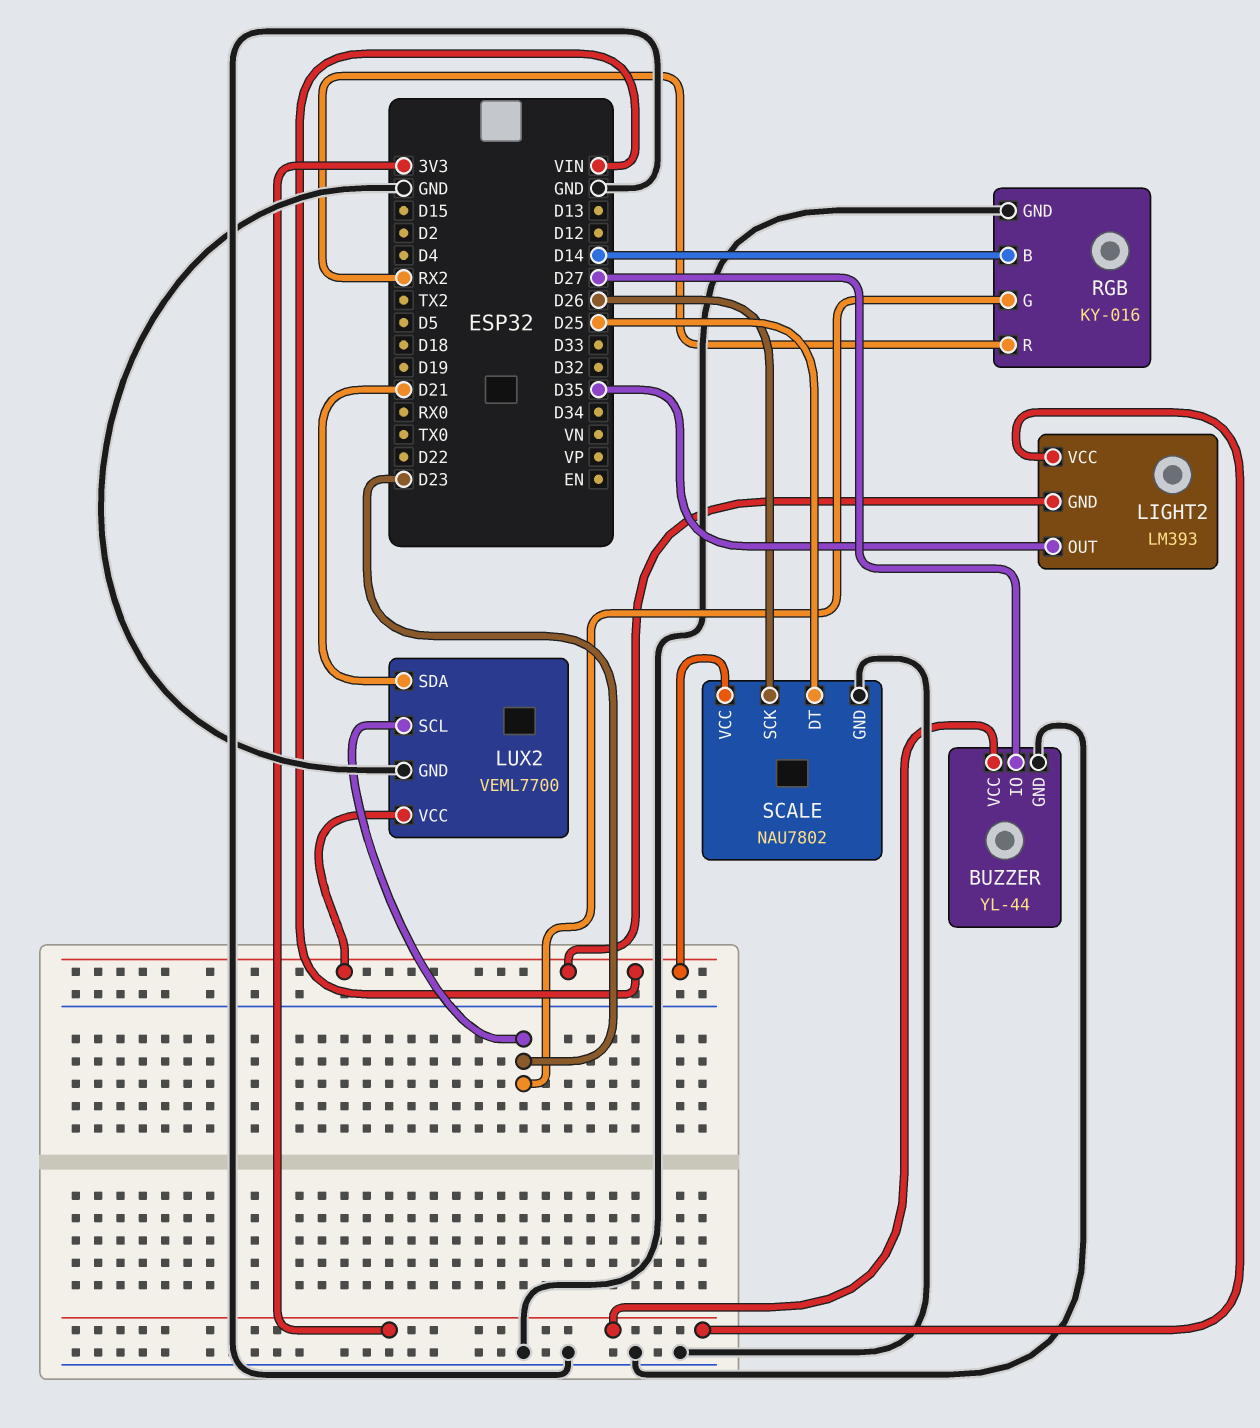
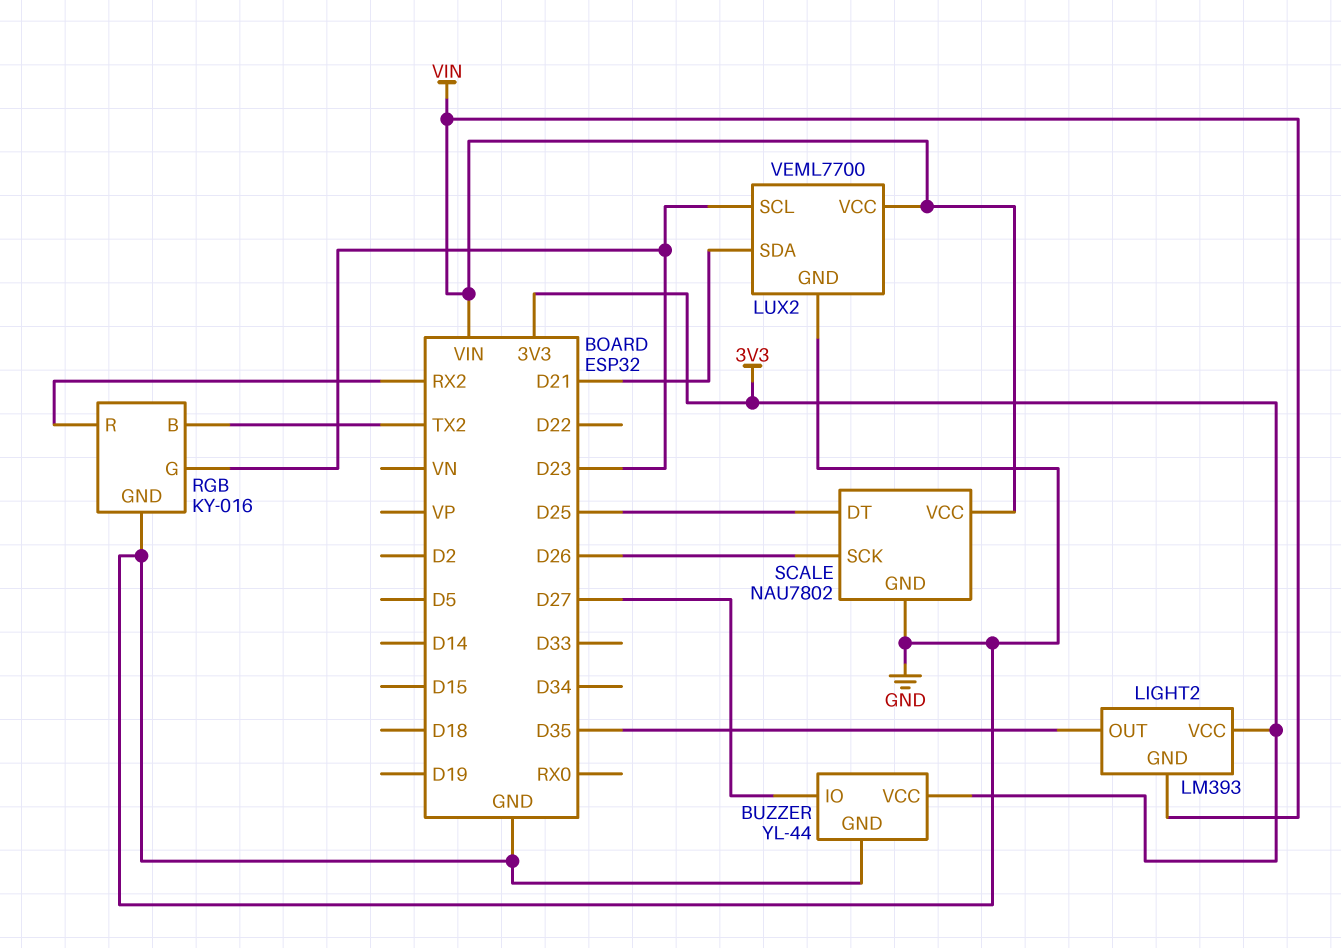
RGB pin B: D14 -> TX2

